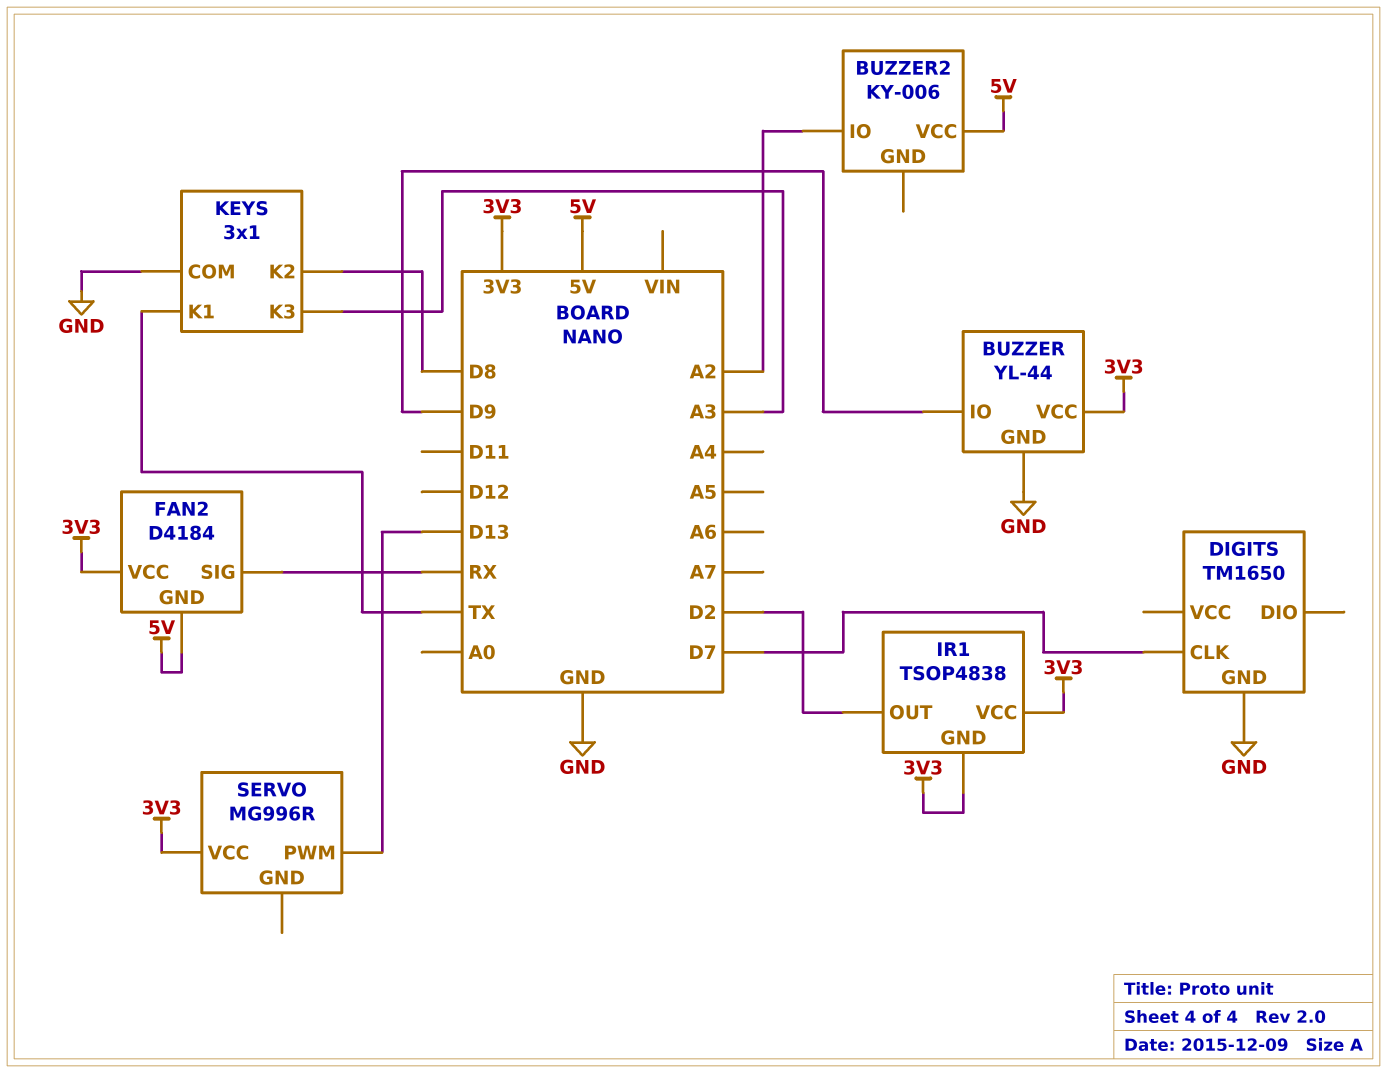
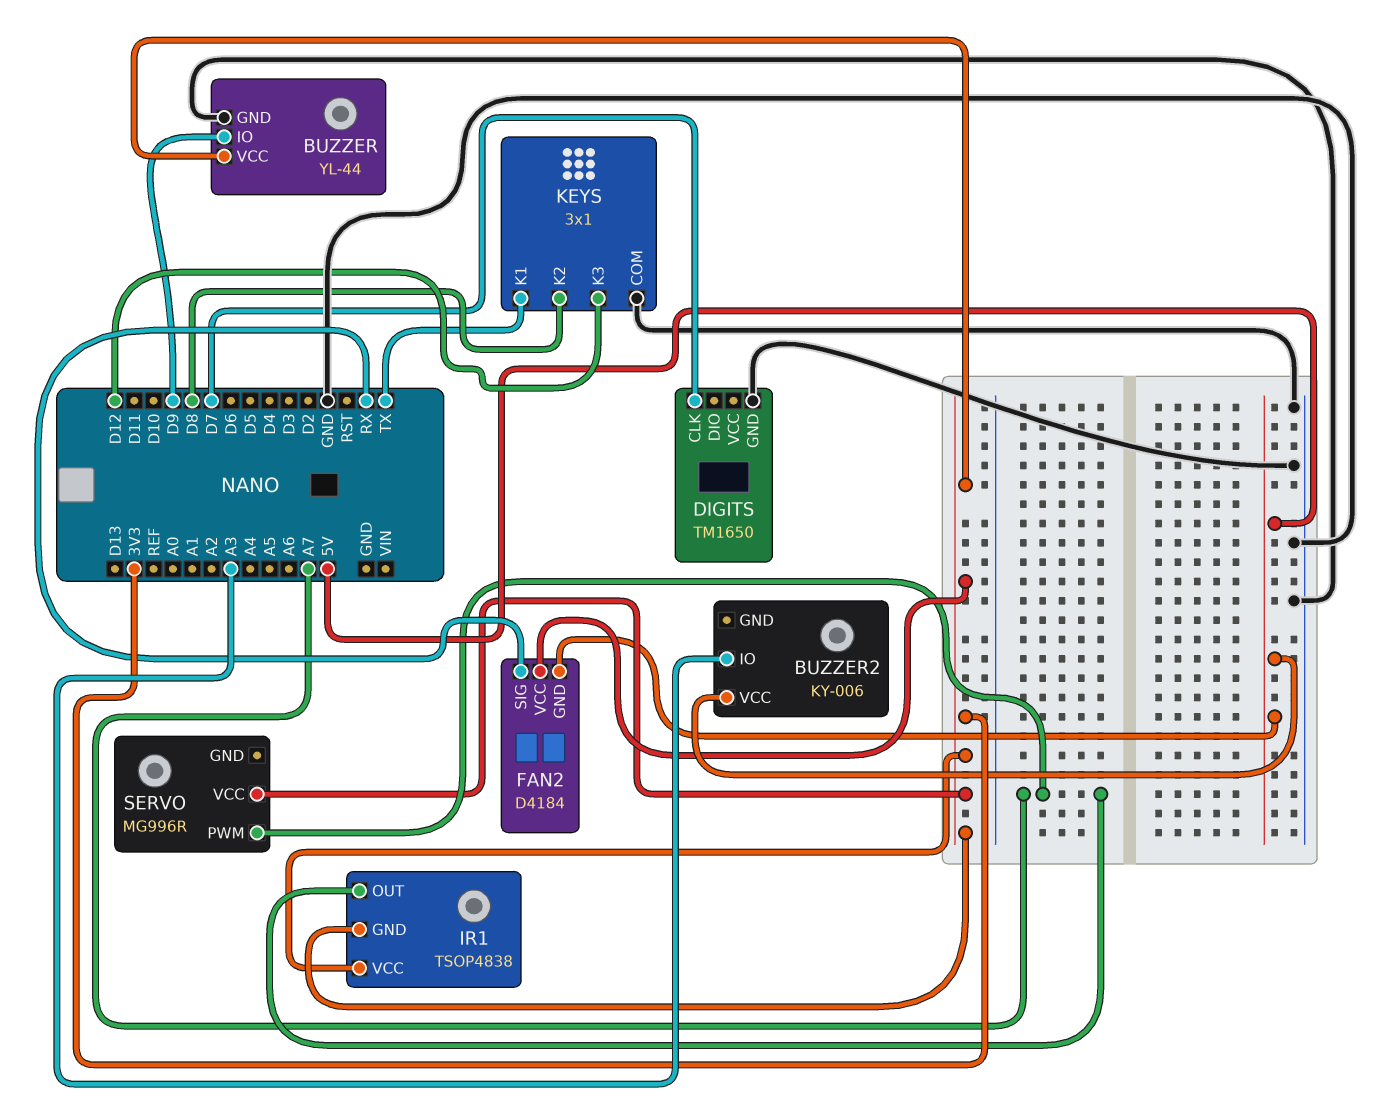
BUZZER2 pin IO: A2 -> A3
IR1 pin OUT: D2 -> A7
KEYS pin K3: A3 -> D12
SERVO pin PWM: D13 -> A7

